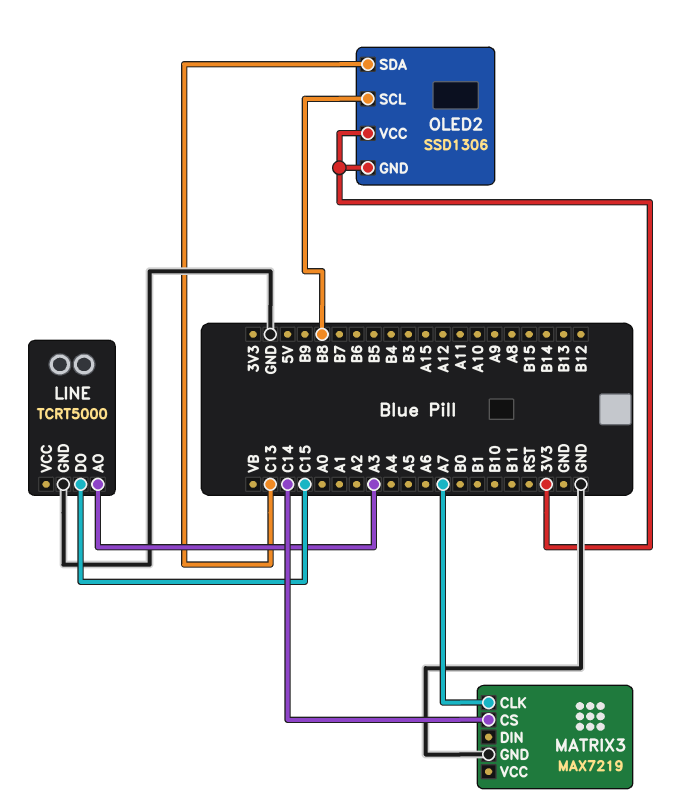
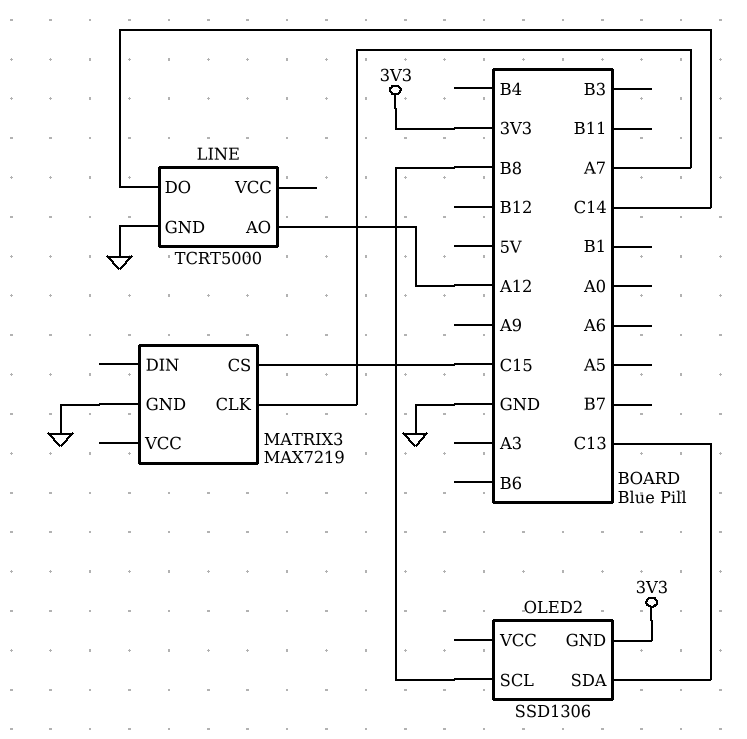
LINE pin AO: A3 -> A12
LINE pin DO: C15 -> C14
MATRIX3 pin CS: C14 -> C15
OLED2 pin VCC: 3V3 -> none

